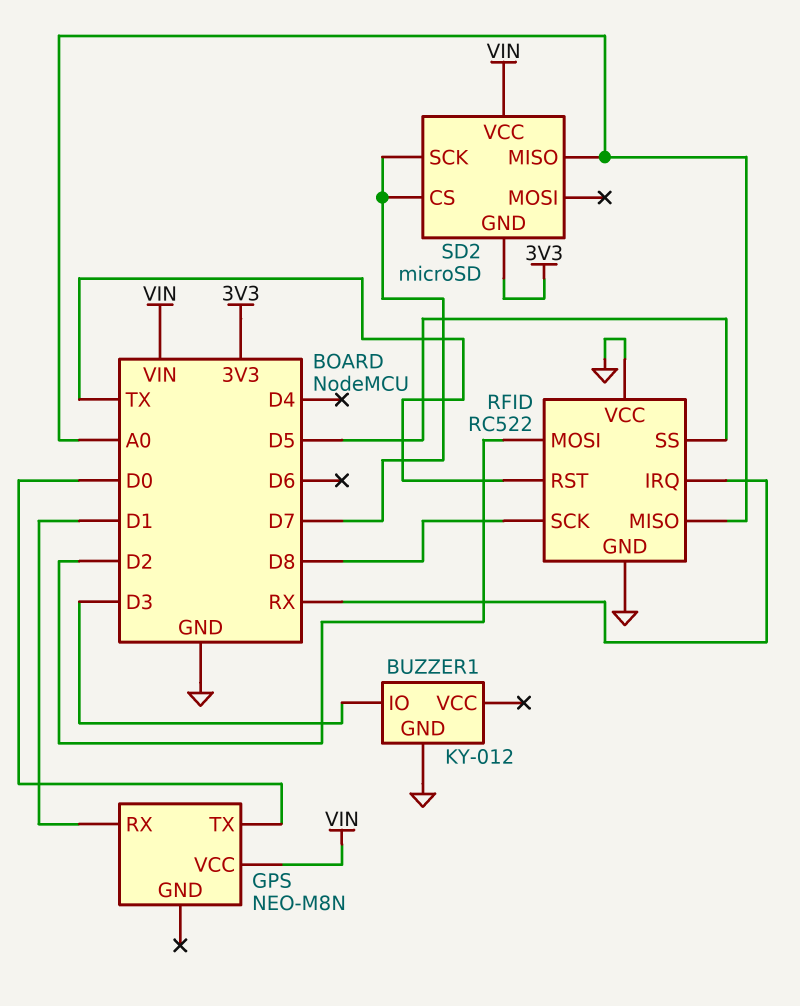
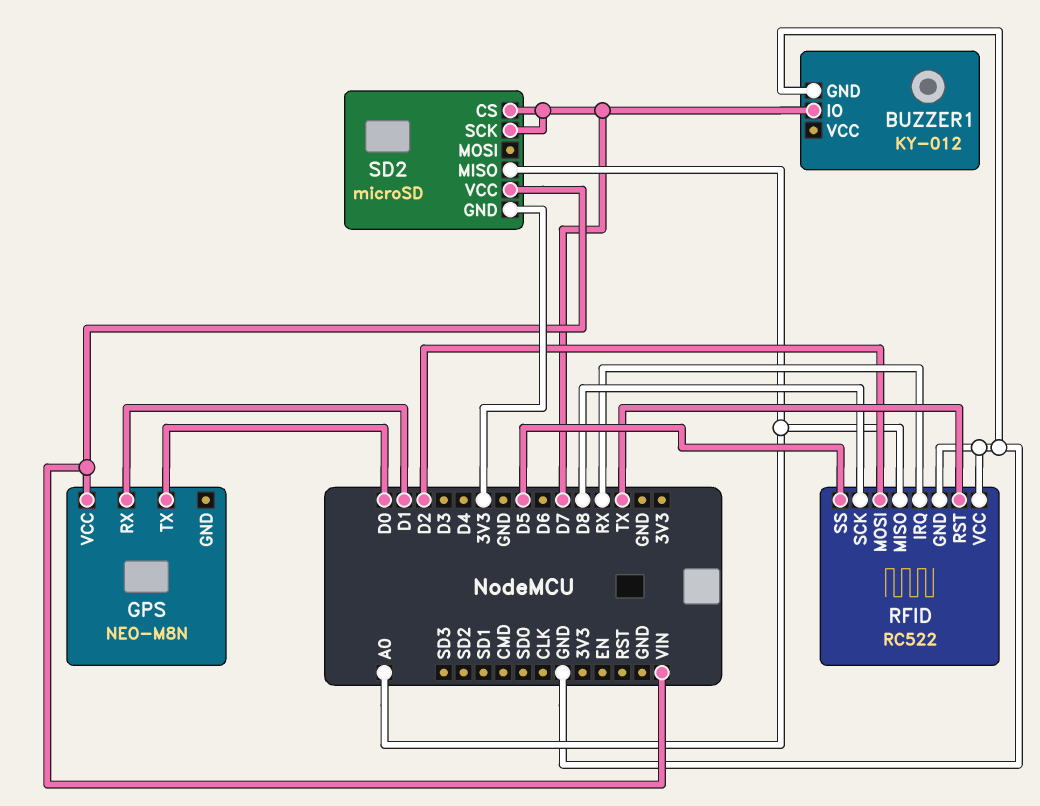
BUZZER1 pin IO: D3 -> D7

